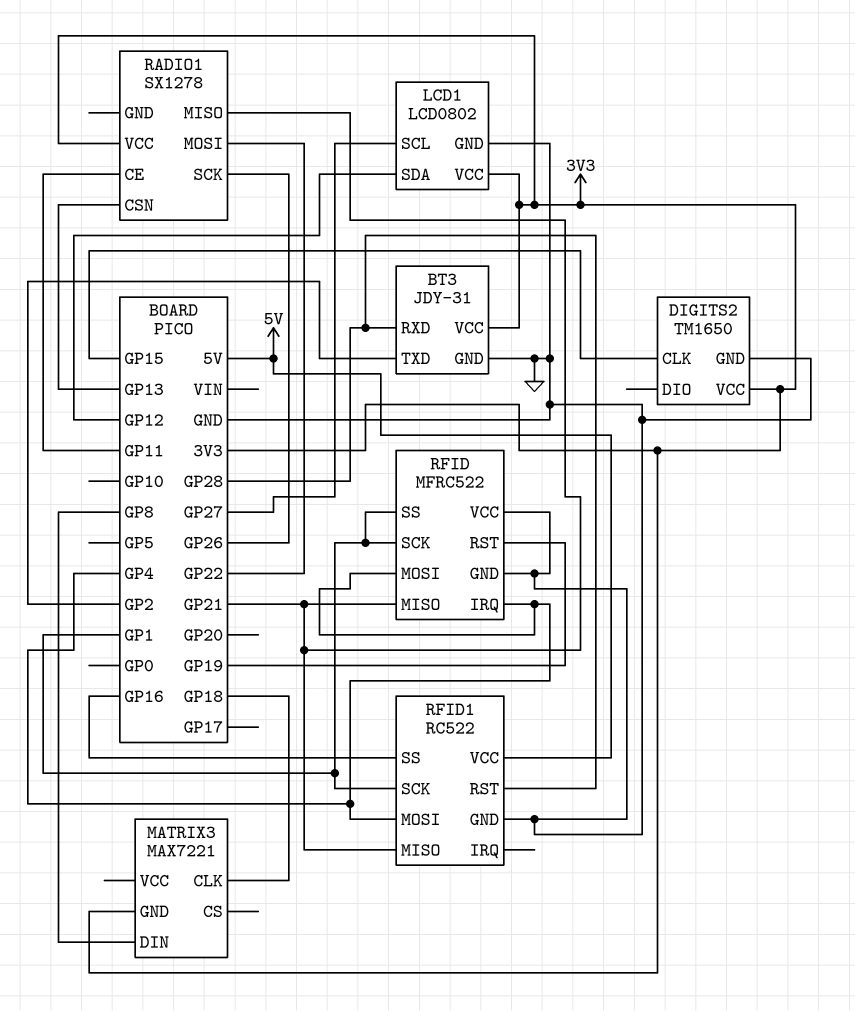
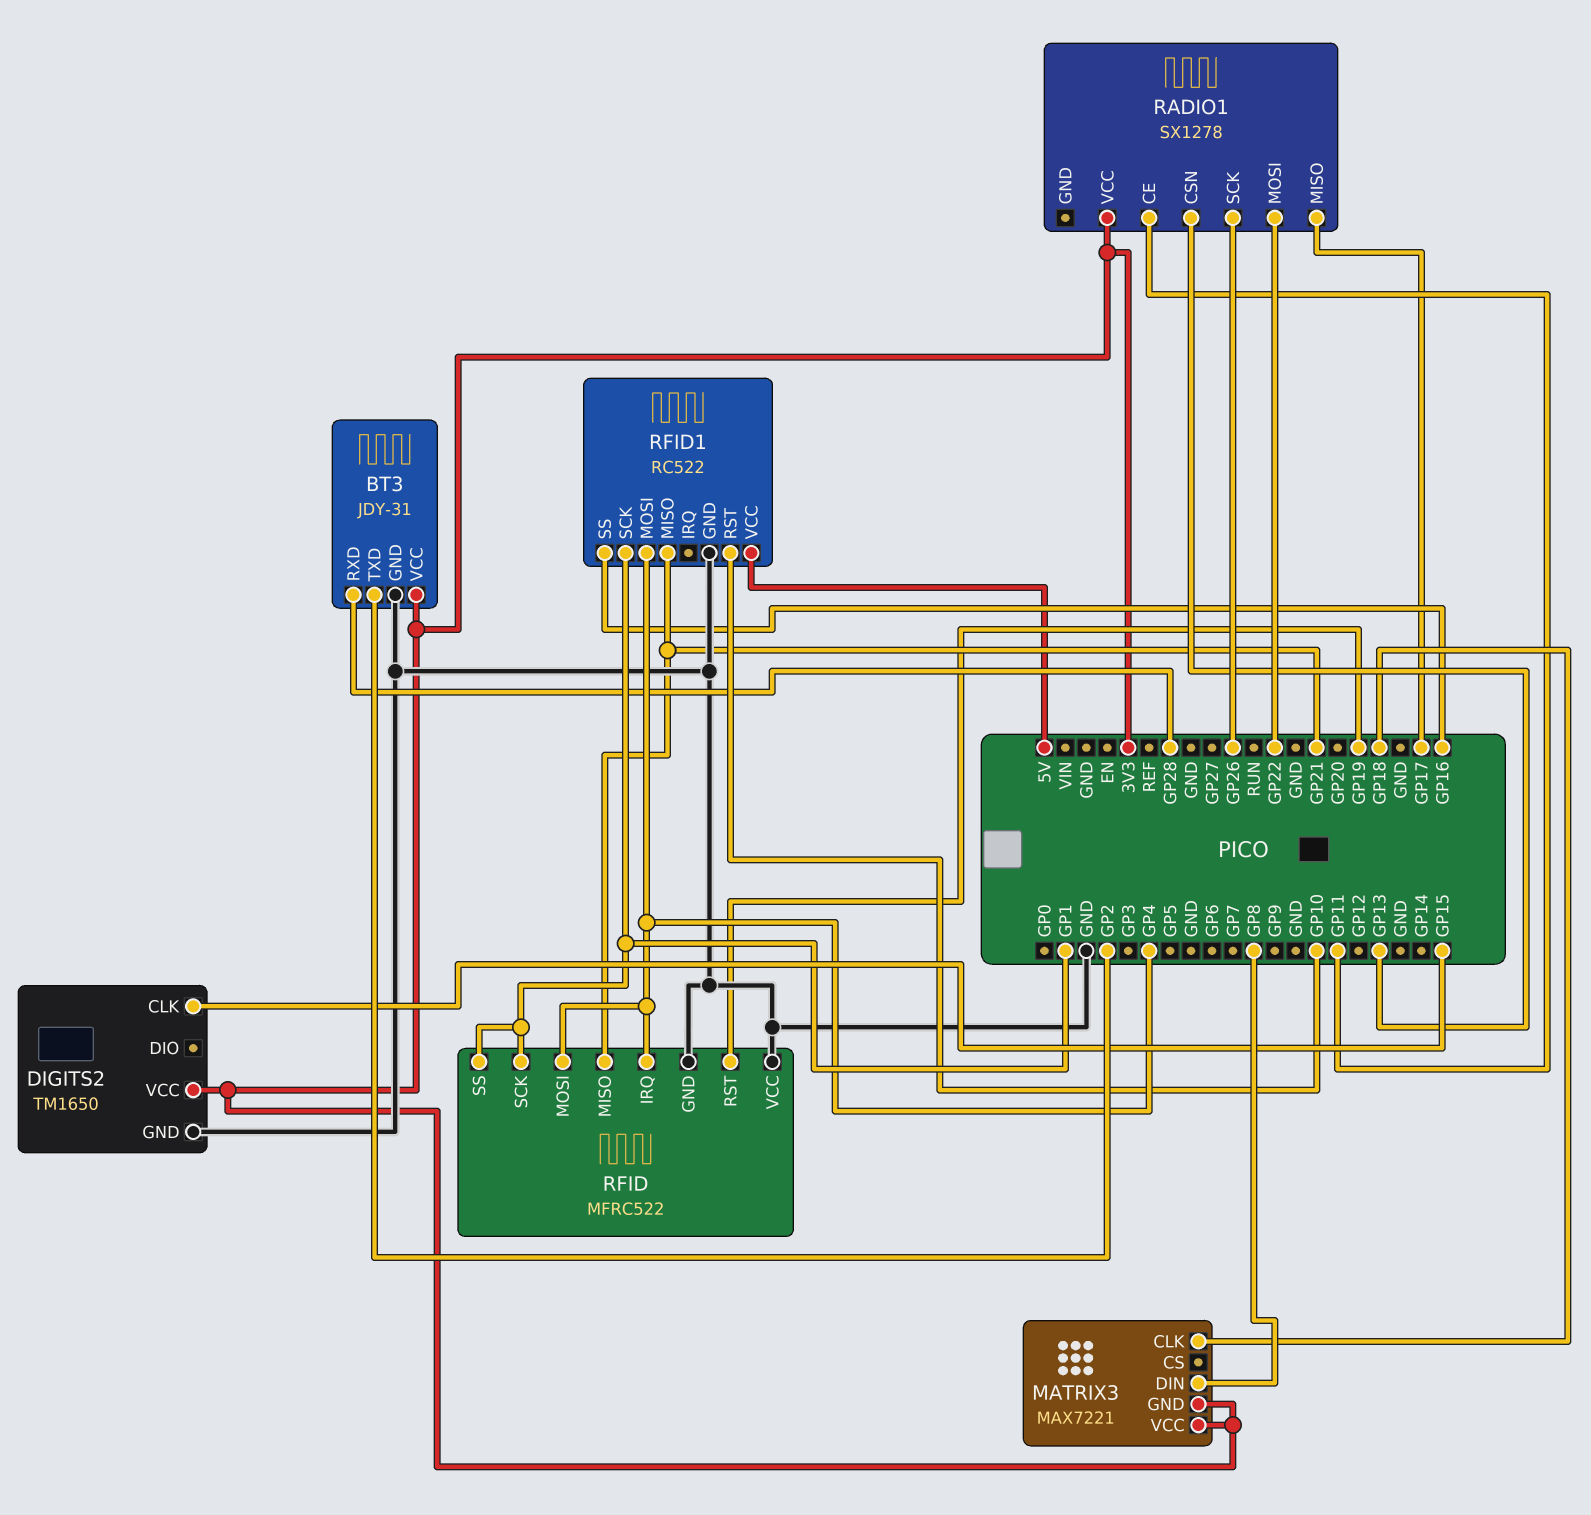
LCD1: LCD0802 -> none
LCD1 pin GND: GND -> none
LCD1 pin SCL: GP27 -> none
LCD1 pin SDA: GP12 -> none
LCD1 pin VCC: 3V3 -> none
MATRIX3 pin VCC: none -> 3V3
RADIO1 pin MISO: GP21 -> GP17
RFID1 pin RST: GP28 -> GP10

